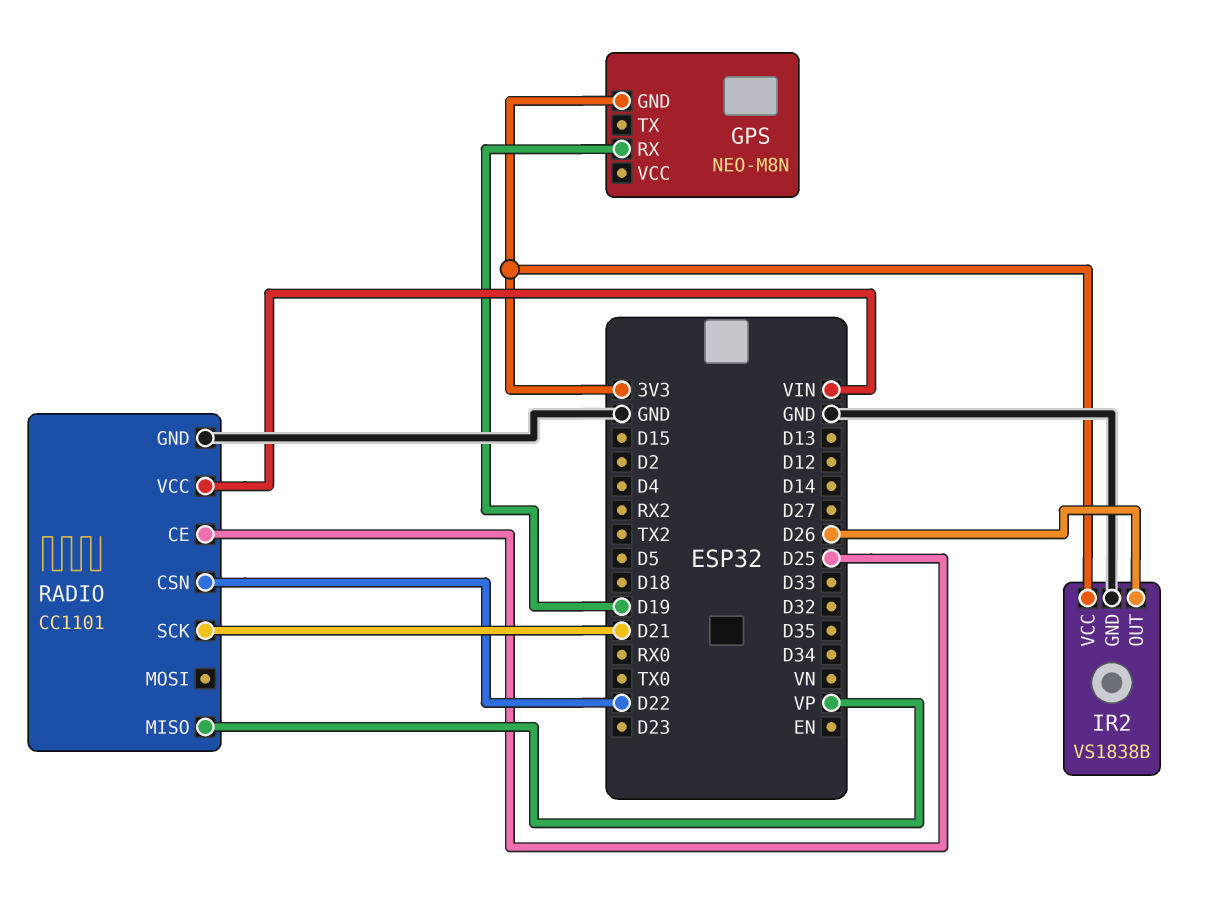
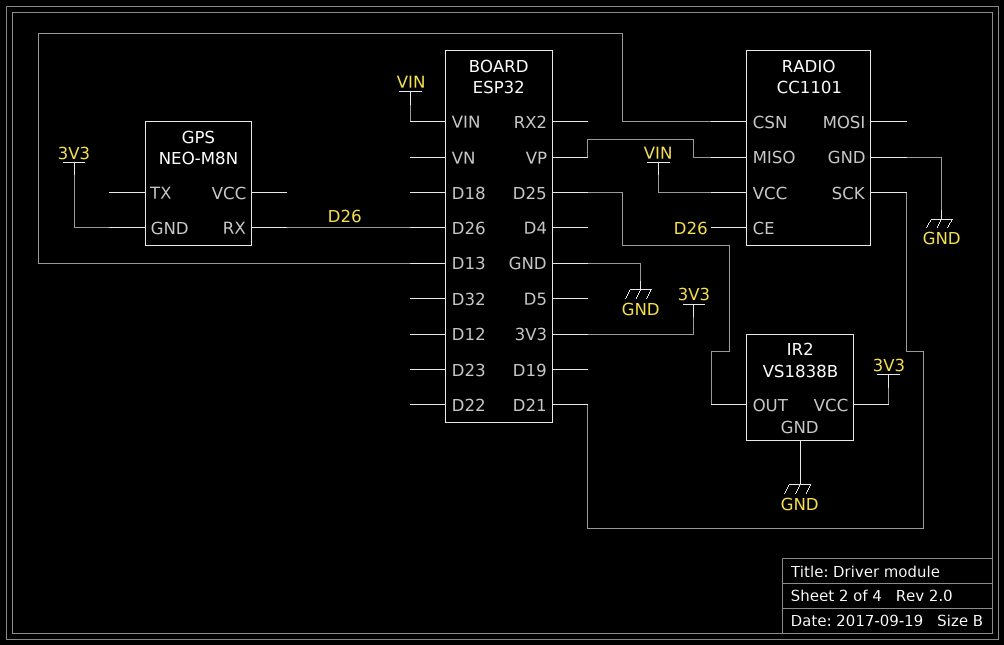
GPS pin RX: D19 -> D26
IR2 pin OUT: D26 -> D25
RADIO pin CE: D25 -> D26
RADIO pin CSN: D22 -> D13

